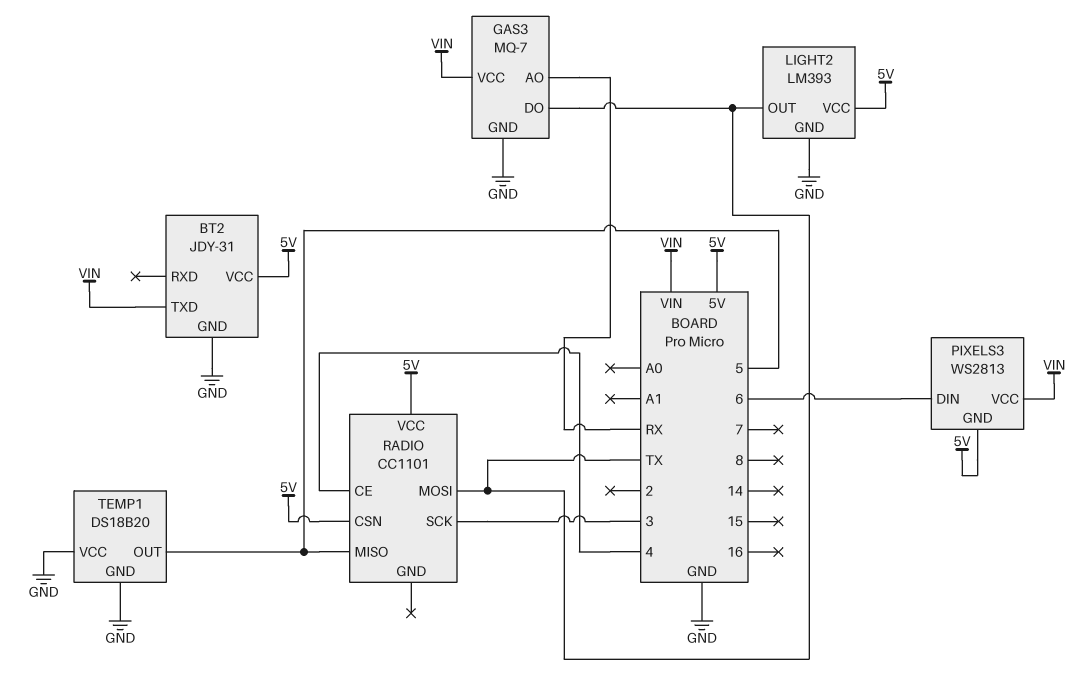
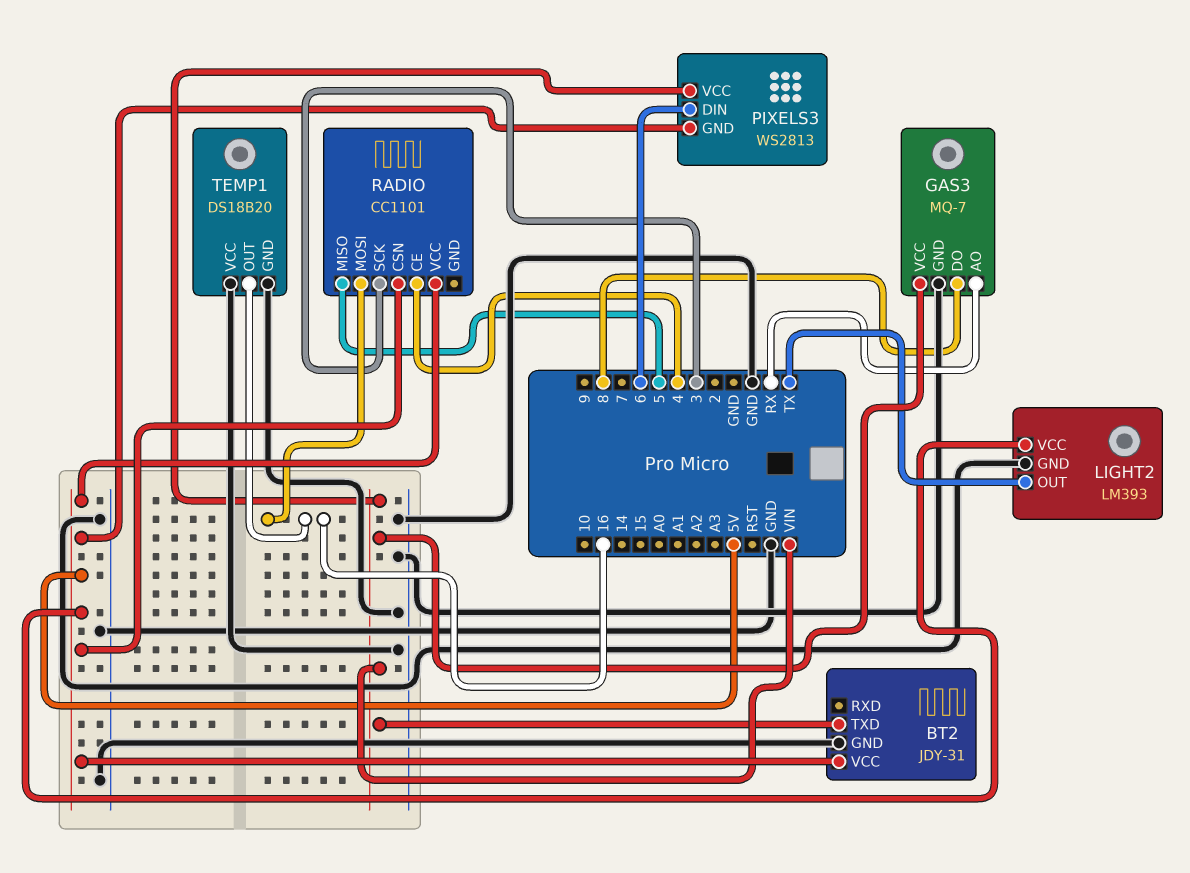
GAS3 pin DO: TX -> 8
RADIO pin MOSI: TX -> 16
TEMP1 pin OUT: 5 -> 16

